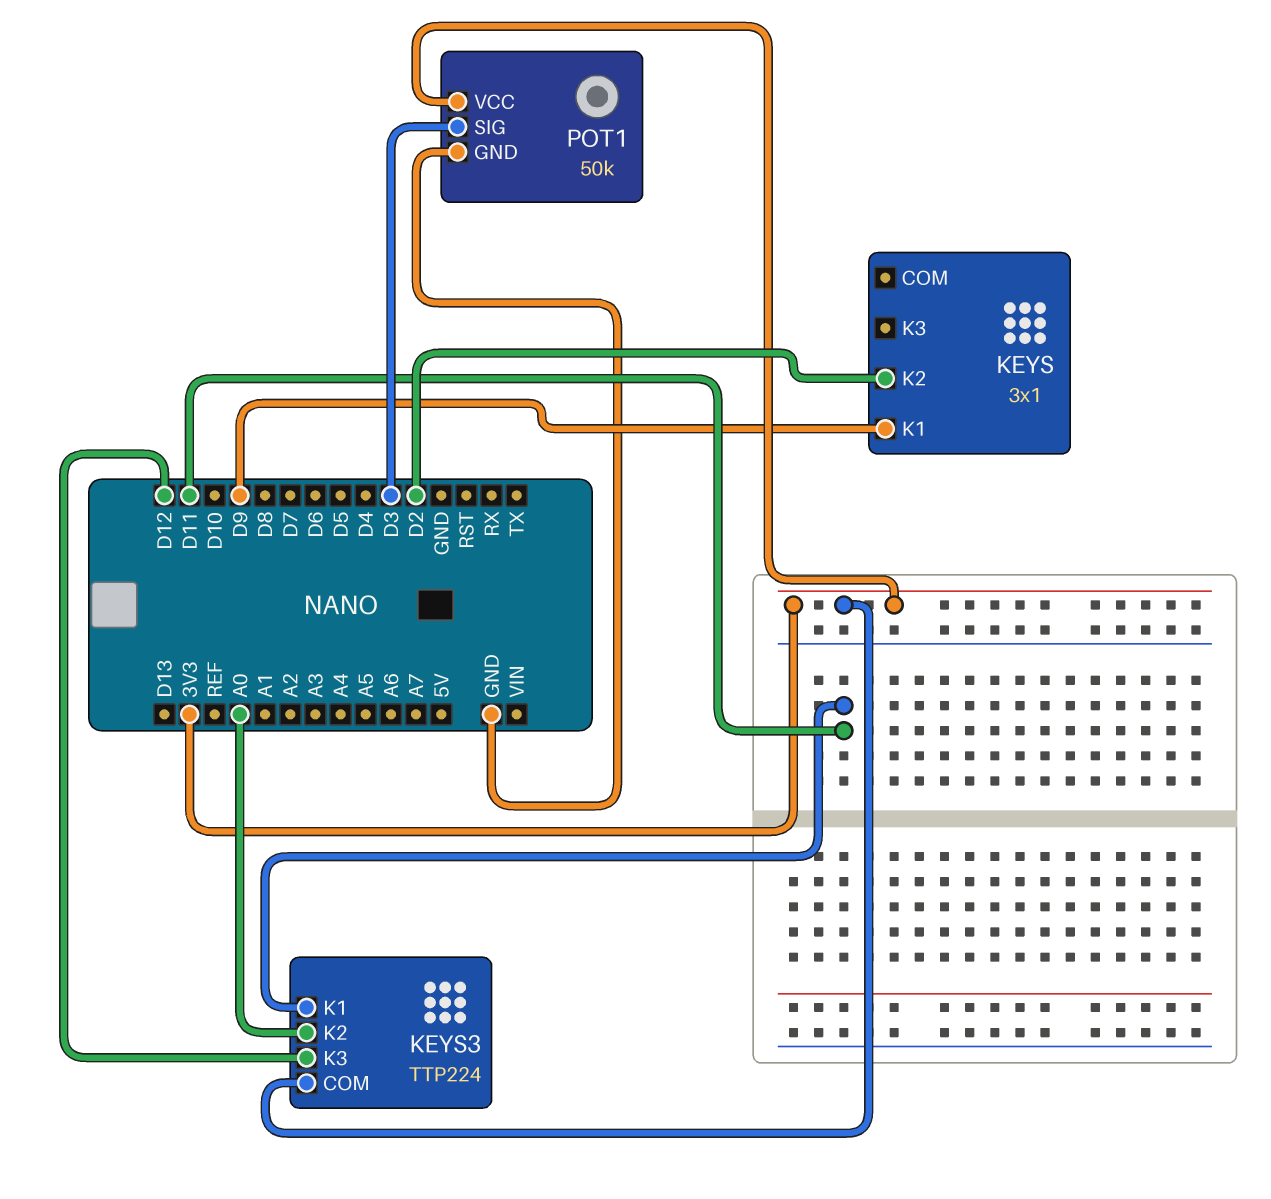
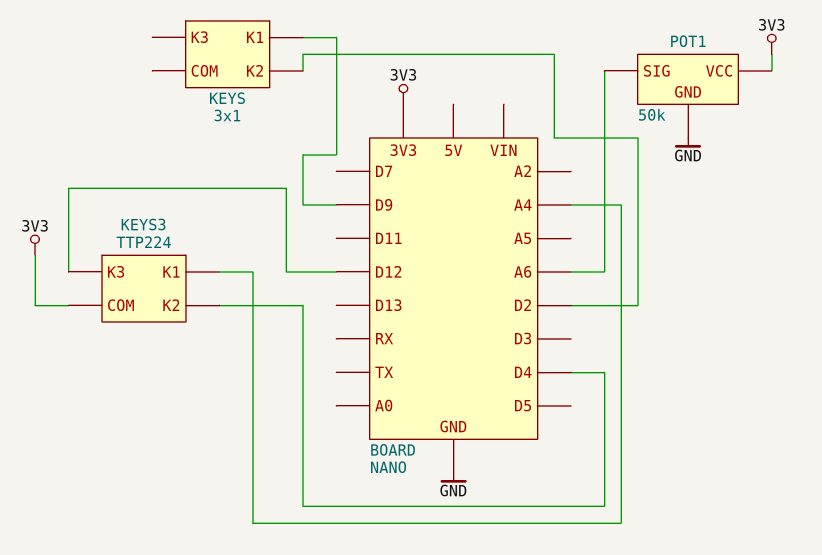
KEYS3 pin K1: D11 -> A4
KEYS3 pin K2: A0 -> D4
POT1 pin SIG: D3 -> A6

